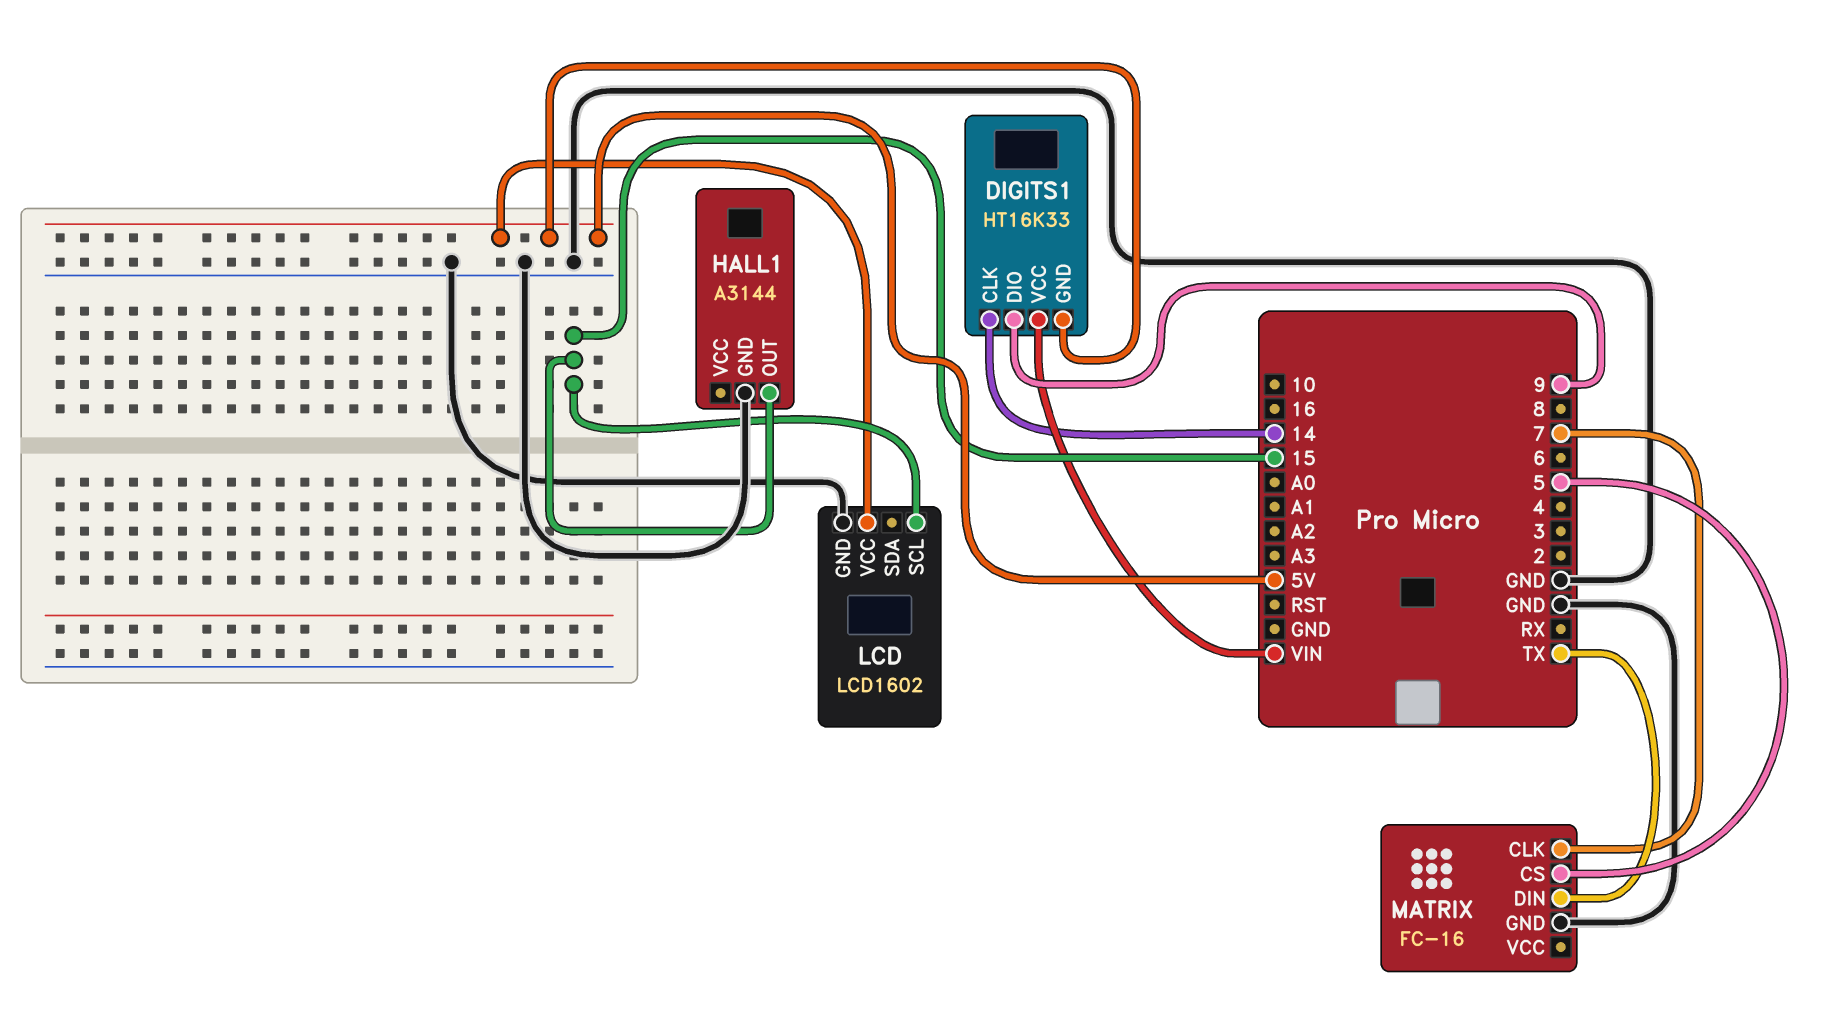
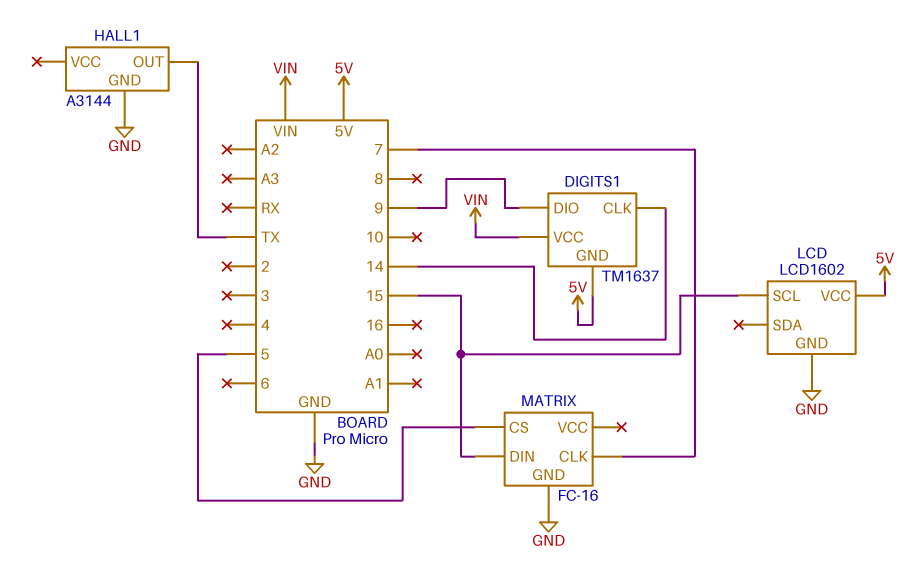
DIGITS1: HT16K33 -> TM1637
HALL1 pin OUT: 15 -> TX
MATRIX pin DIN: TX -> 15

